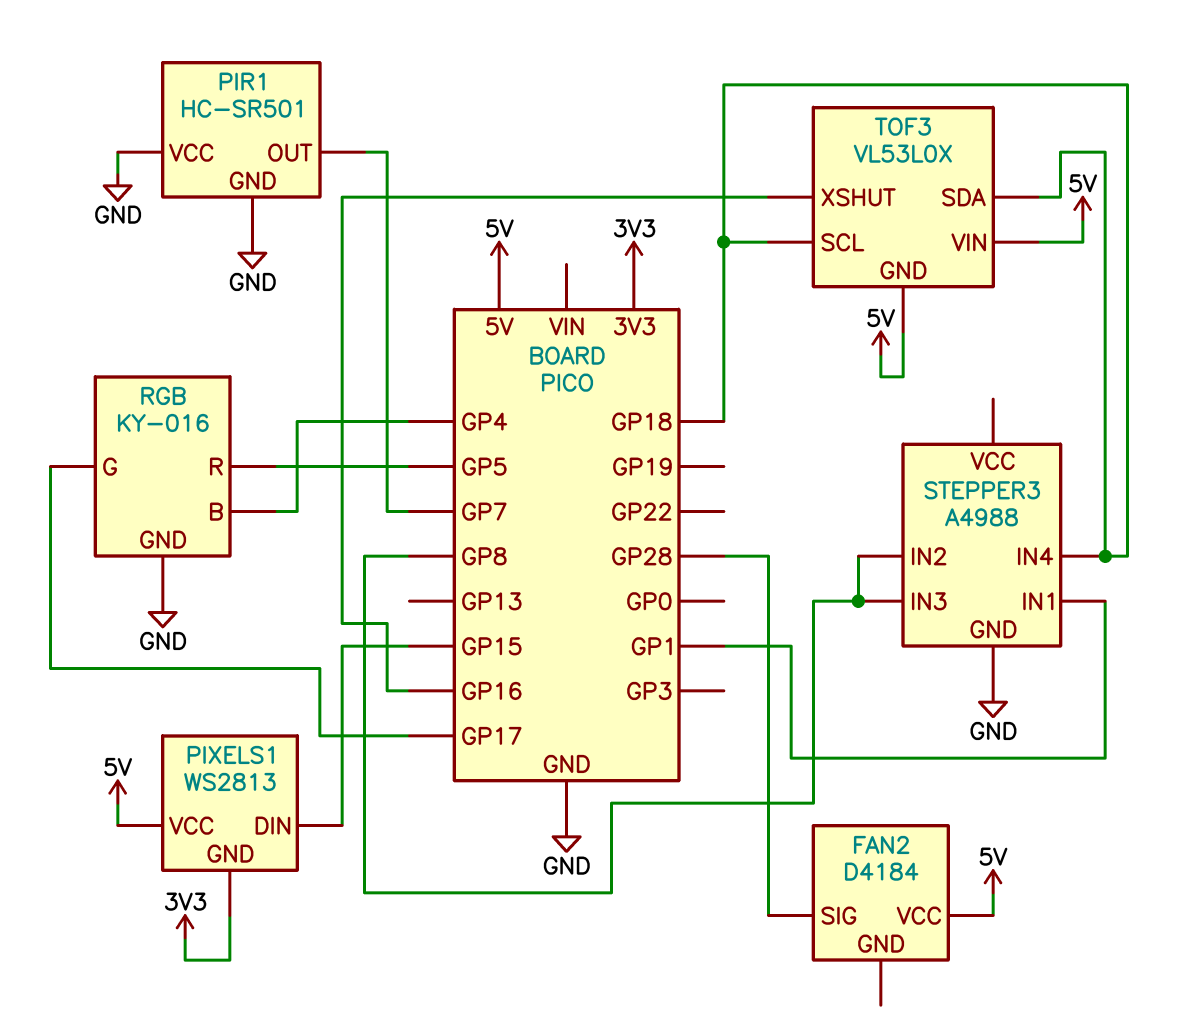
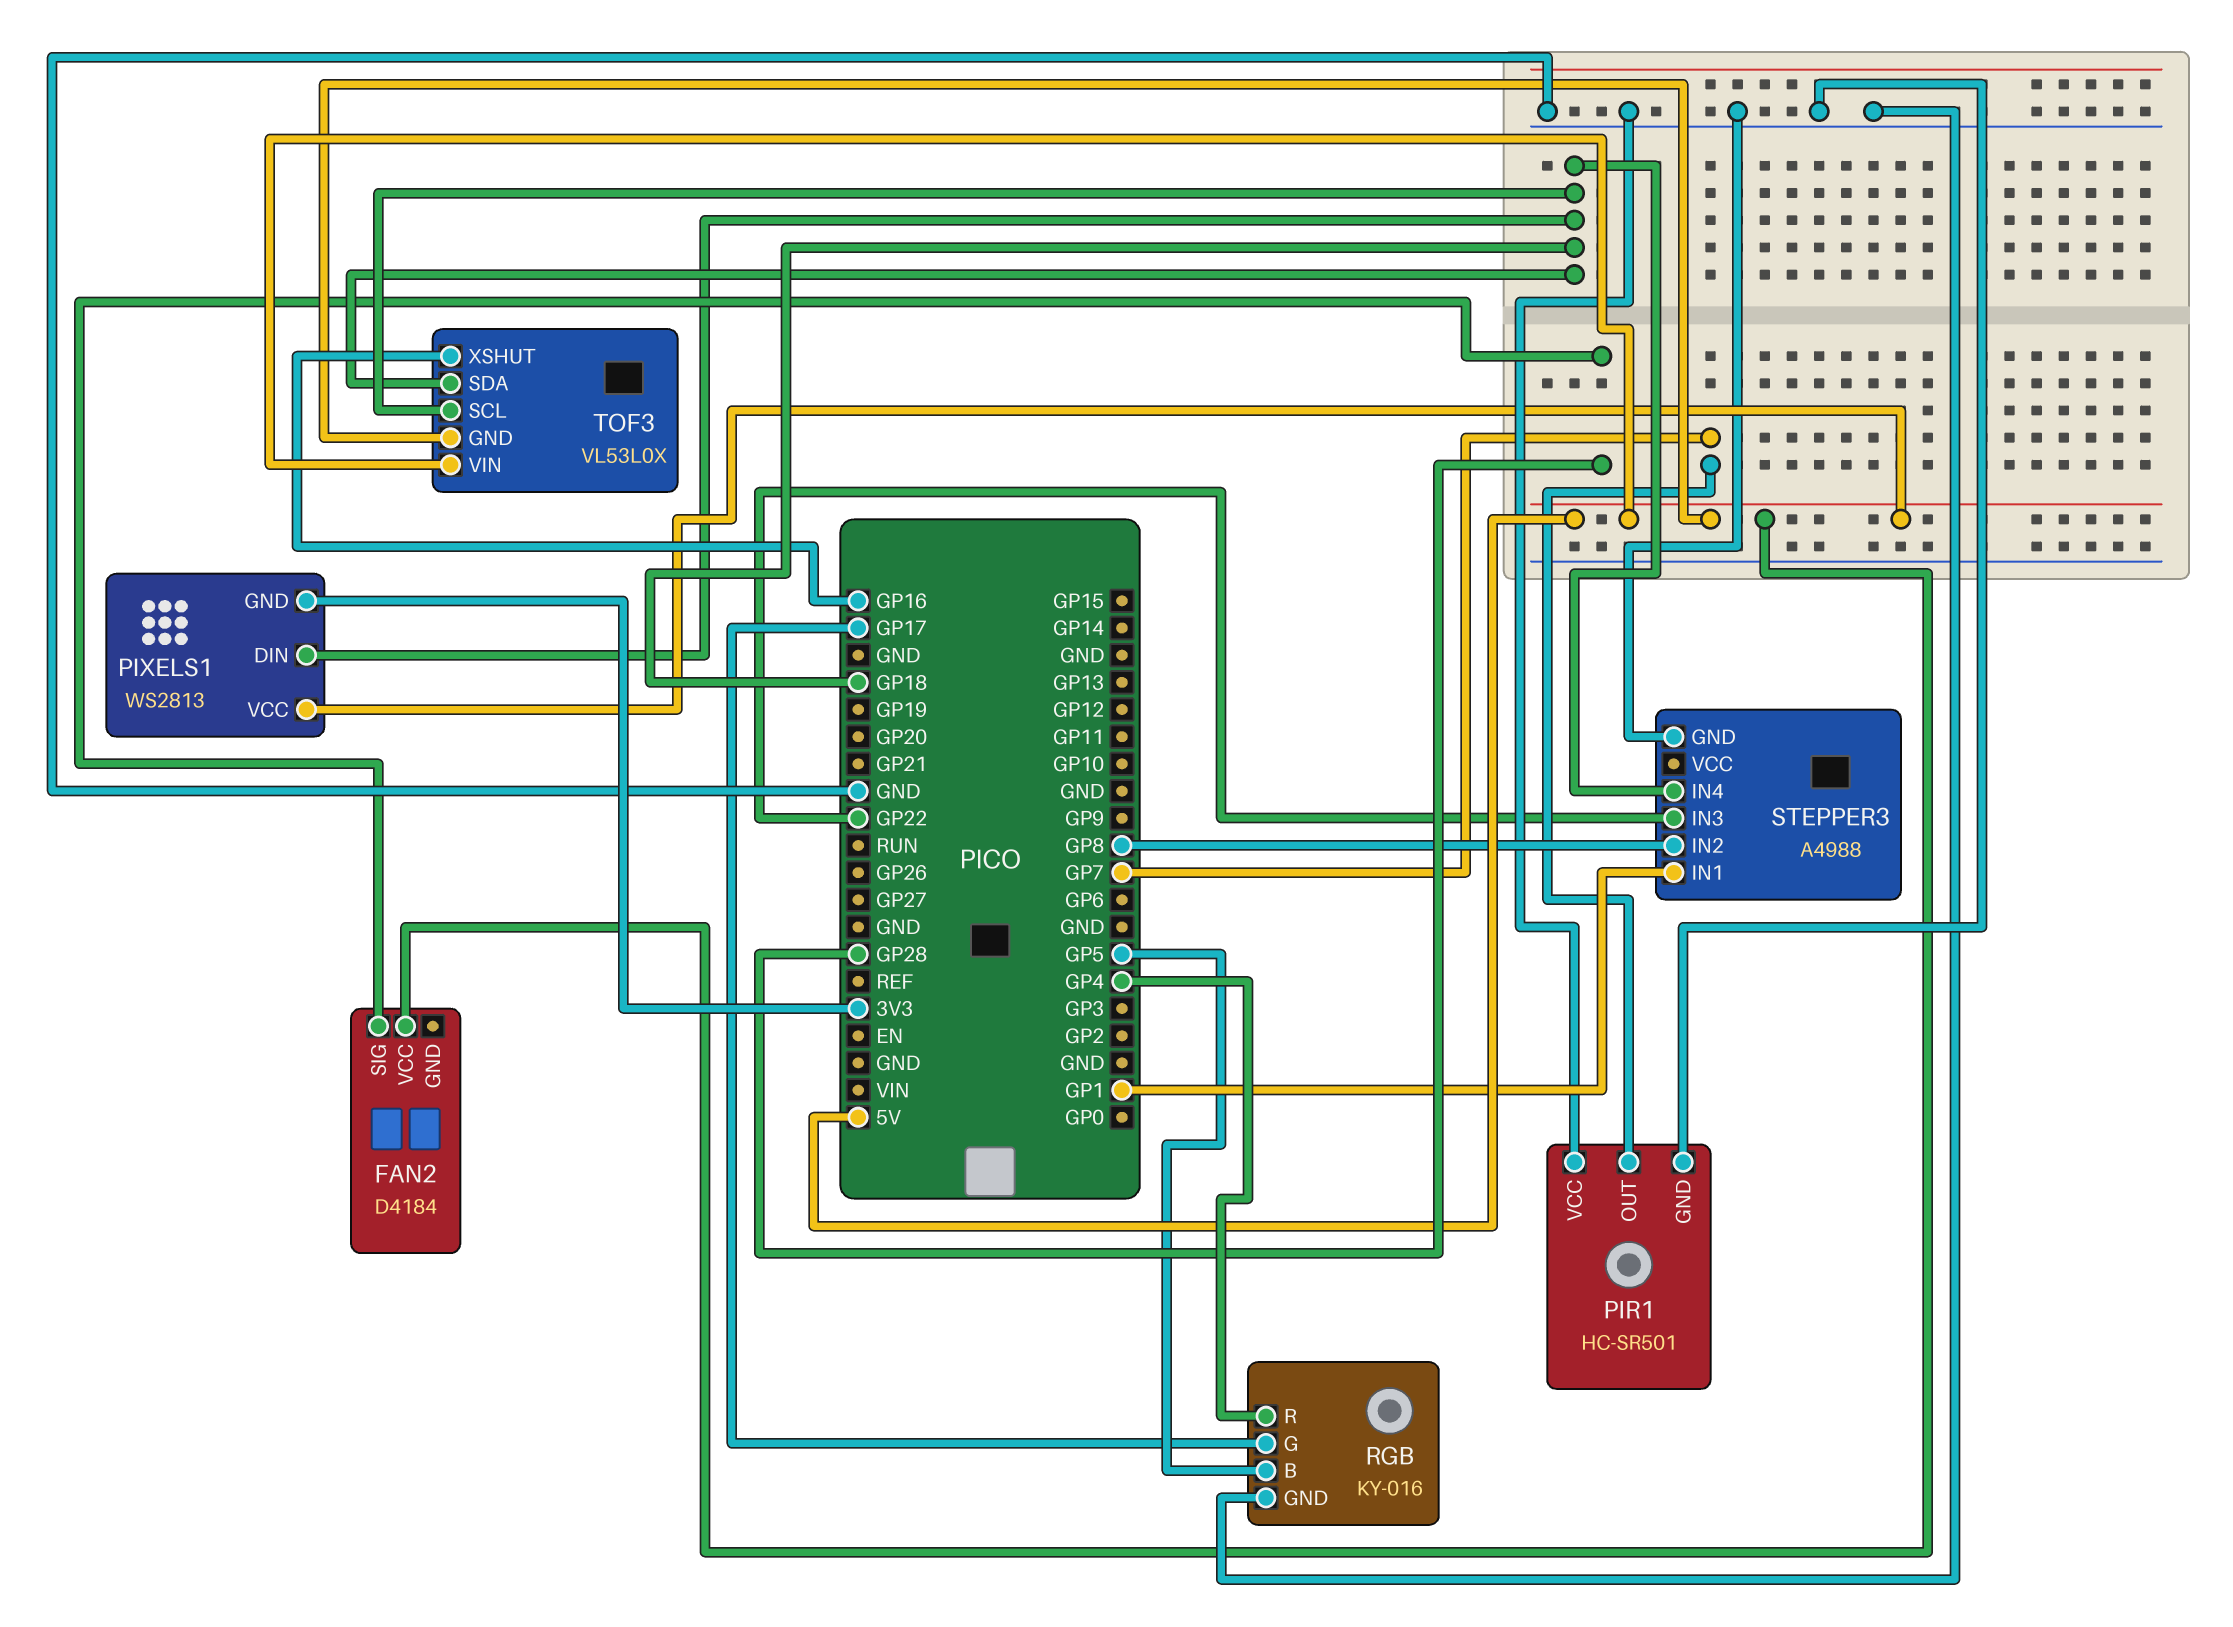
PIXELS1 pin DIN: GP15 -> GP18
RGB pin B: GP4 -> GP5
RGB pin R: GP5 -> GP4
STEPPER3 pin IN3: GP8 -> GP22

